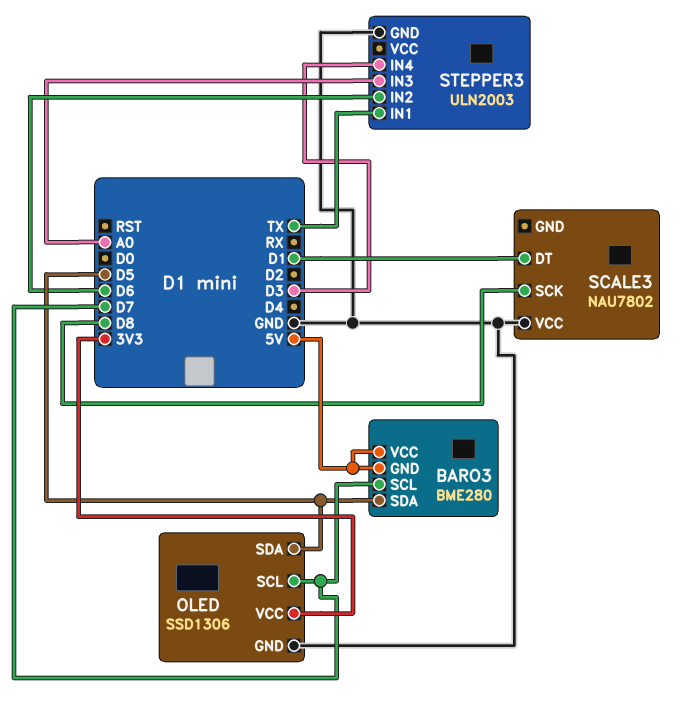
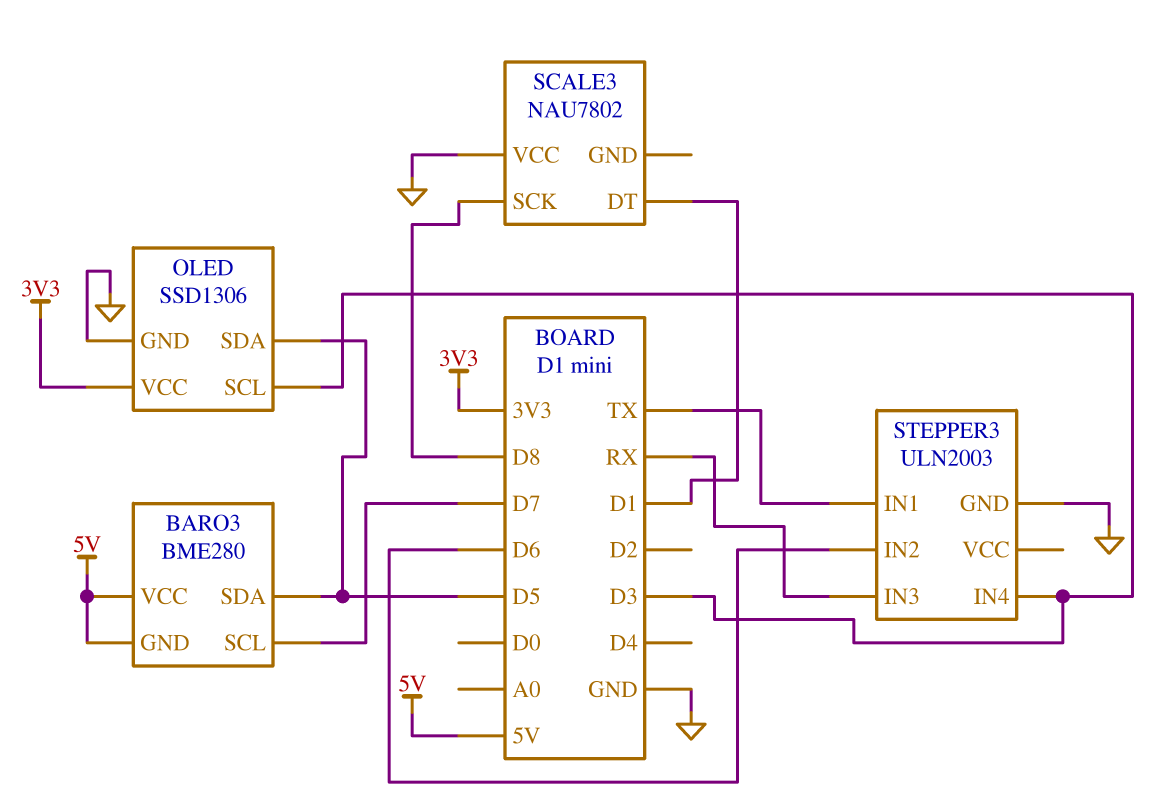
OLED pin SCL: D7 -> D3
STEPPER3 pin IN3: A0 -> RX

